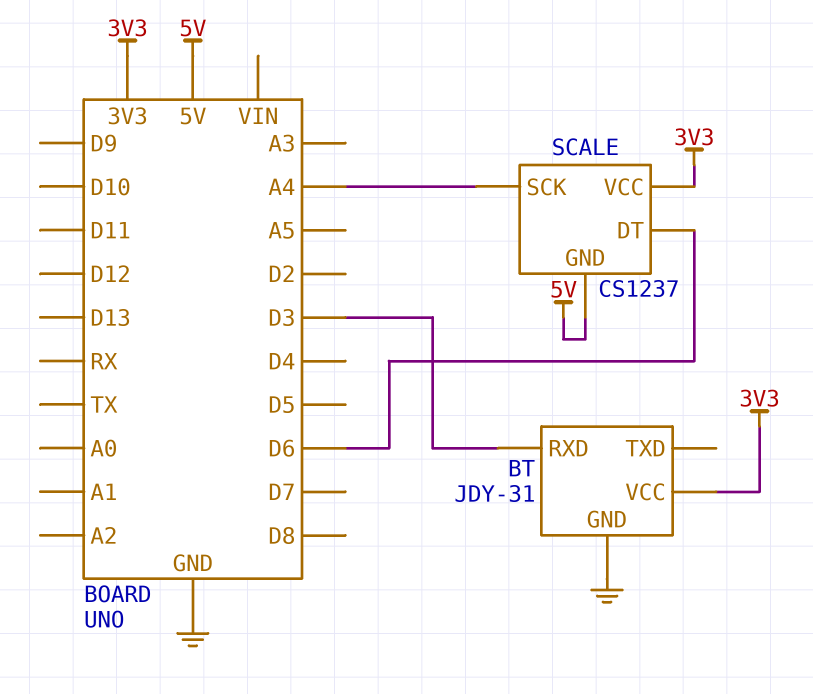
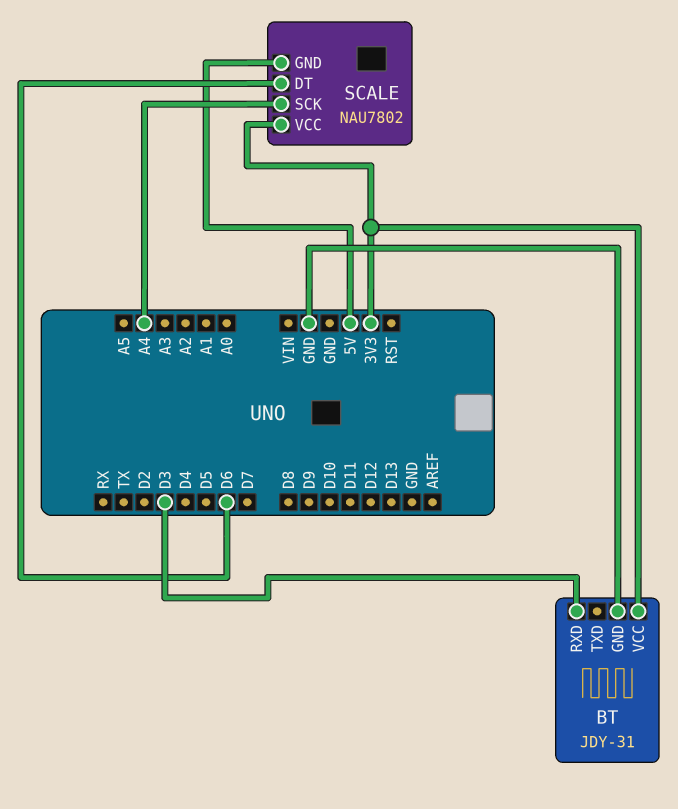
SCALE: CS1237 -> NAU7802

